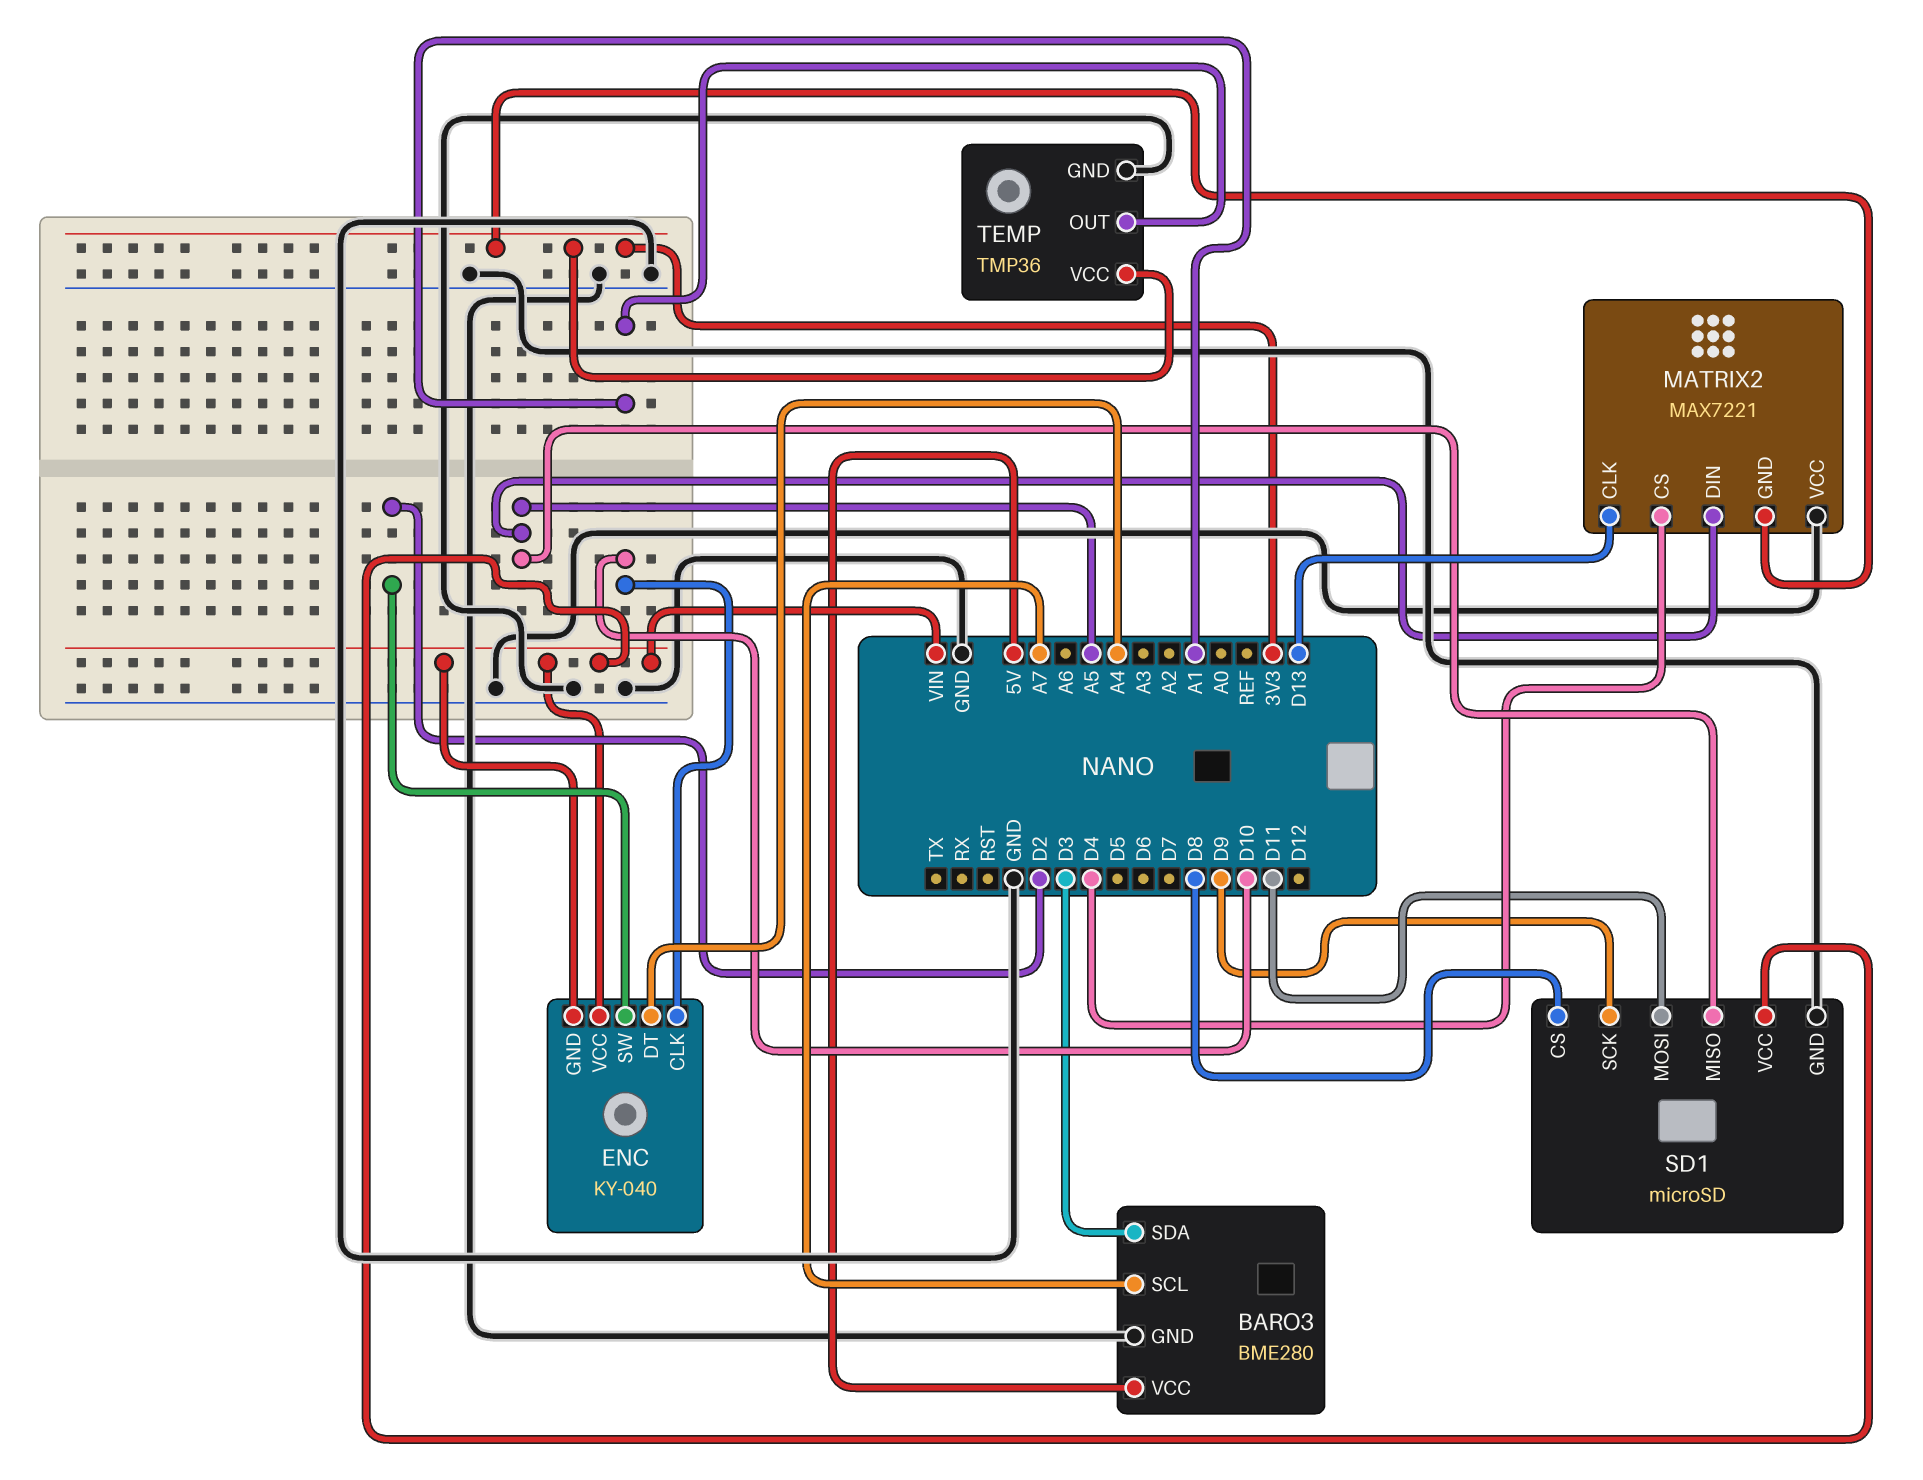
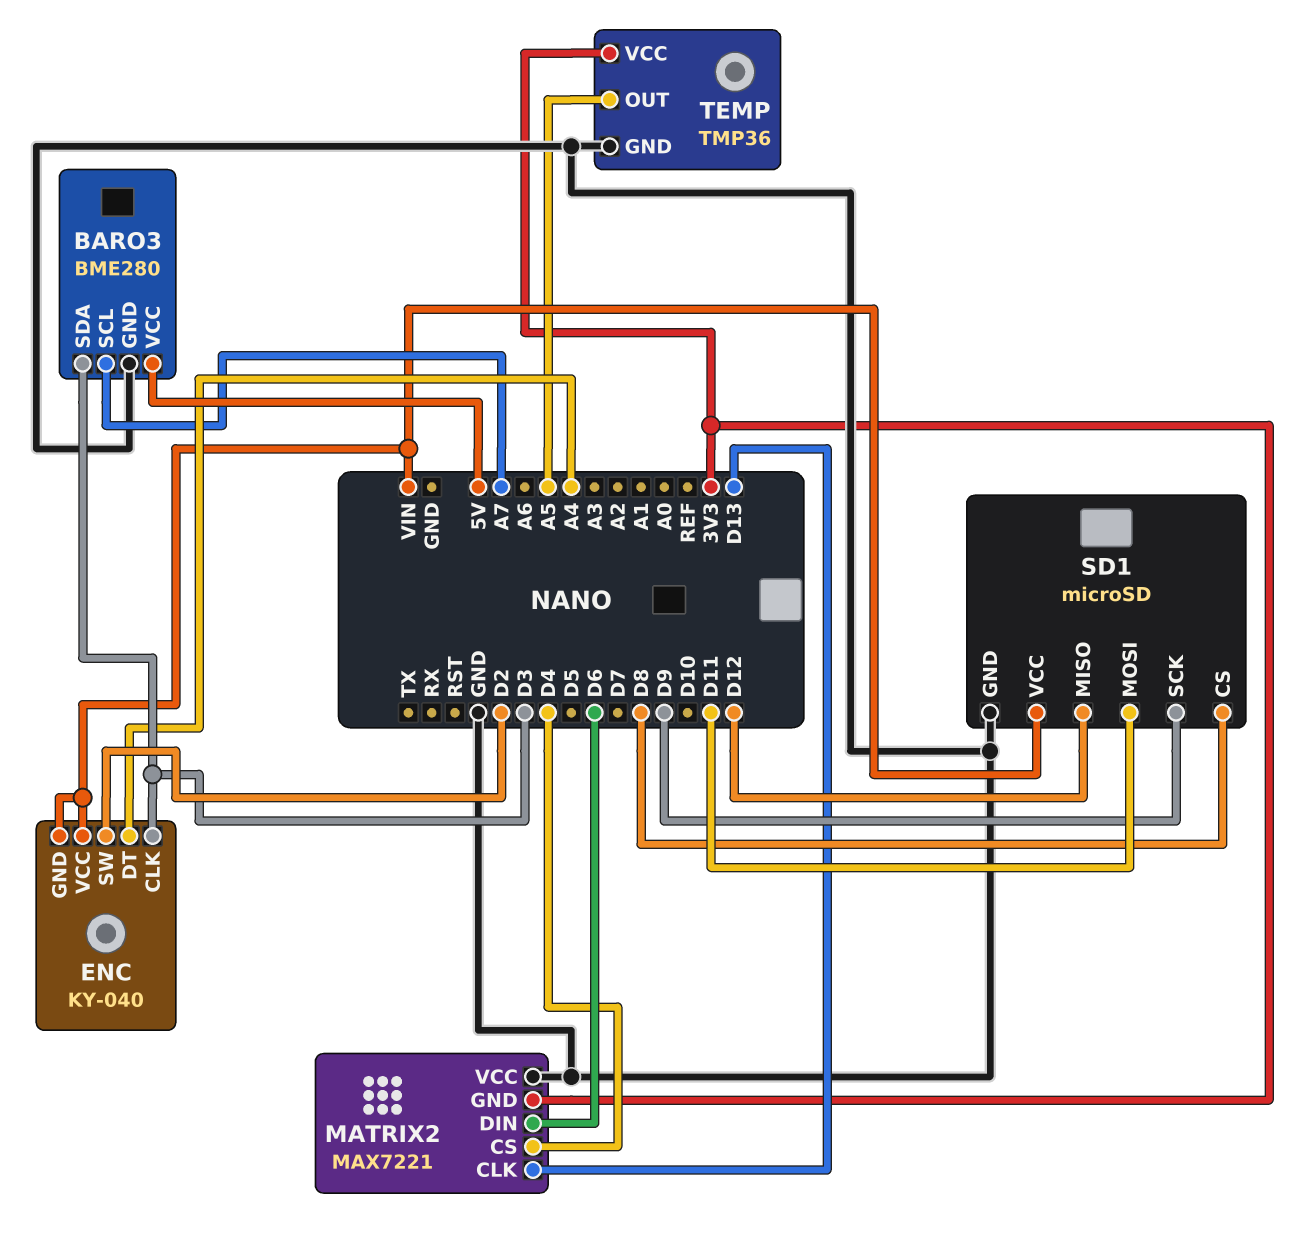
ENC pin CLK: D10 -> D3
MATRIX2 pin DIN: A5 -> D6
SD1 pin MISO: A5 -> D12
TEMP pin OUT: A1 -> A5

